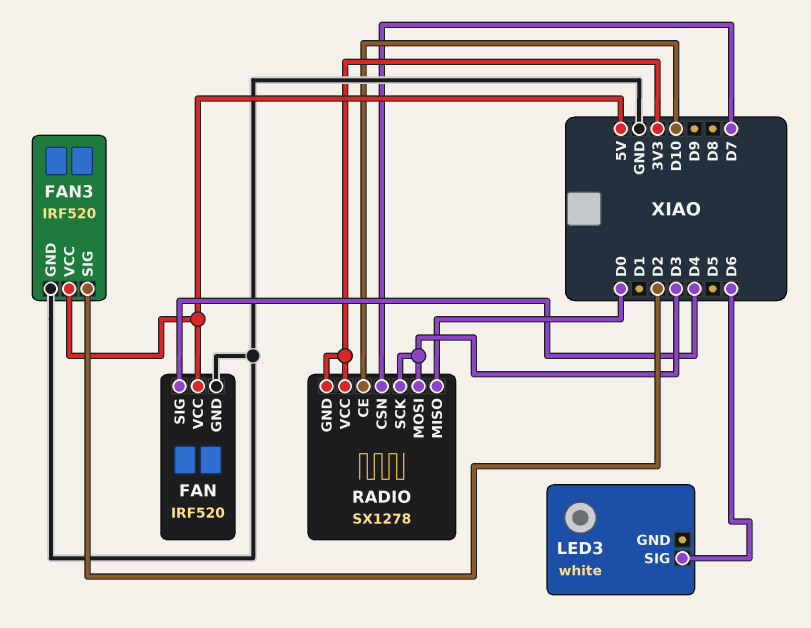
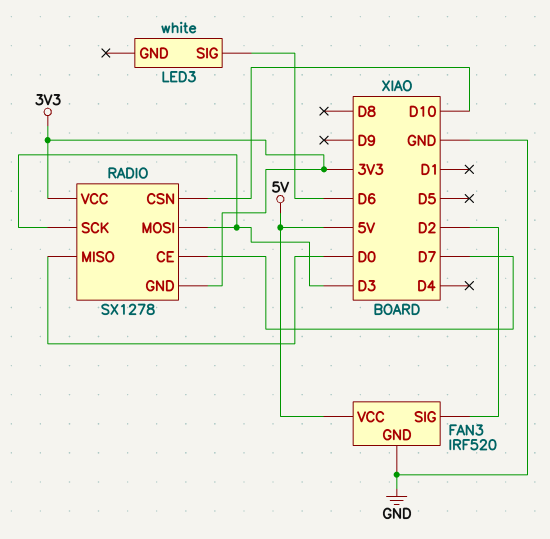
FAN: IRF520 -> none
FAN pin GND: GND -> none
FAN pin SIG: D4 -> none
FAN pin VCC: 5V -> none
RADIO pin CE: D10 -> D7
RADIO pin CSN: D7 -> D10

